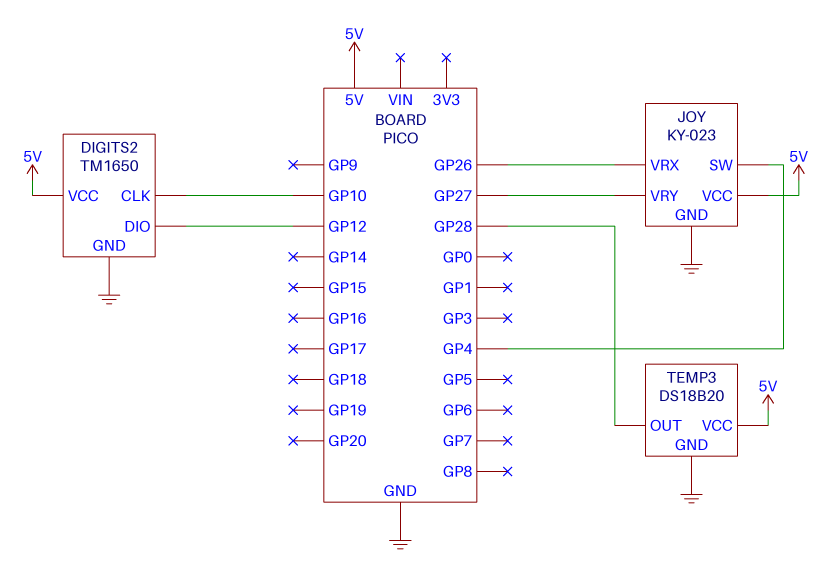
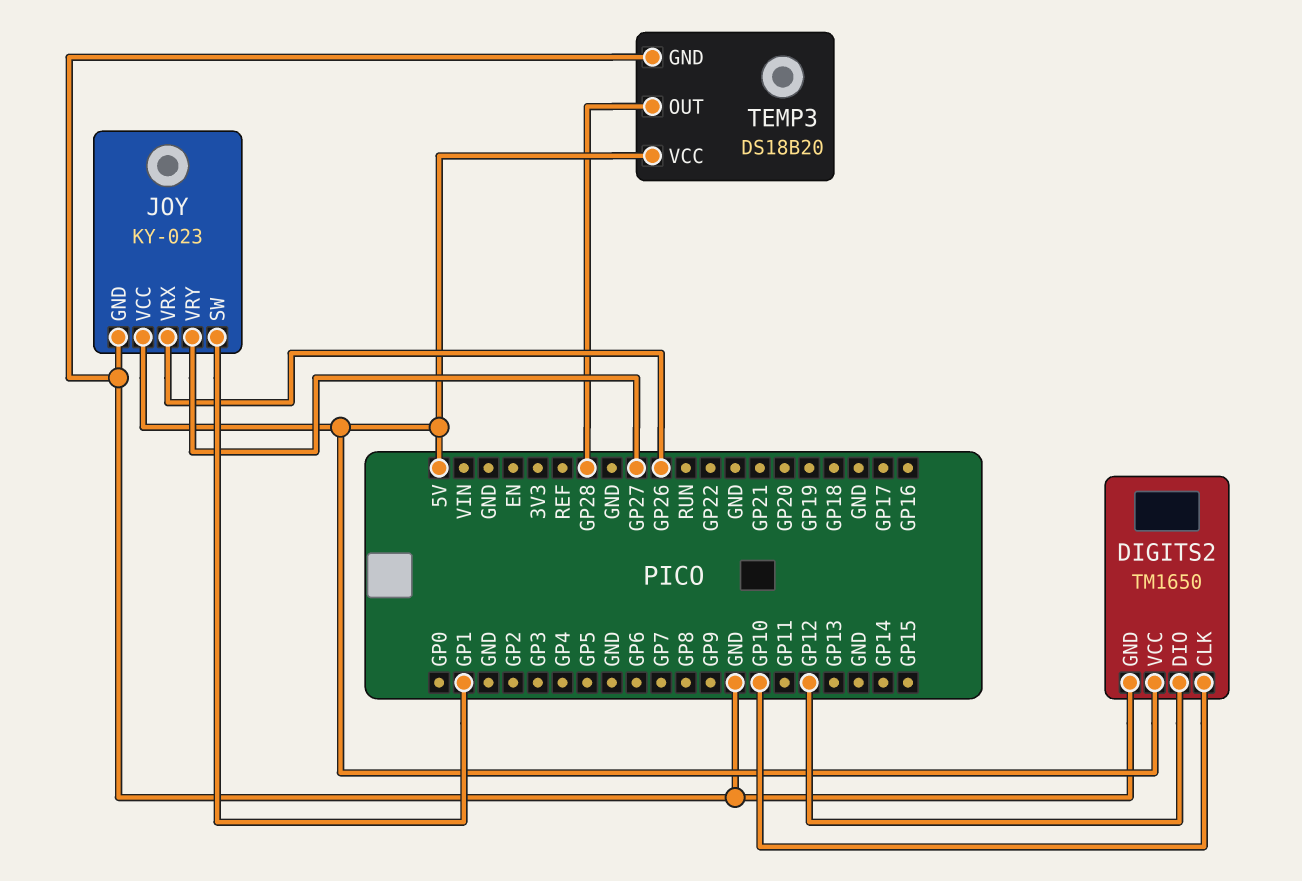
JOY pin SW: GP4 -> GP1

